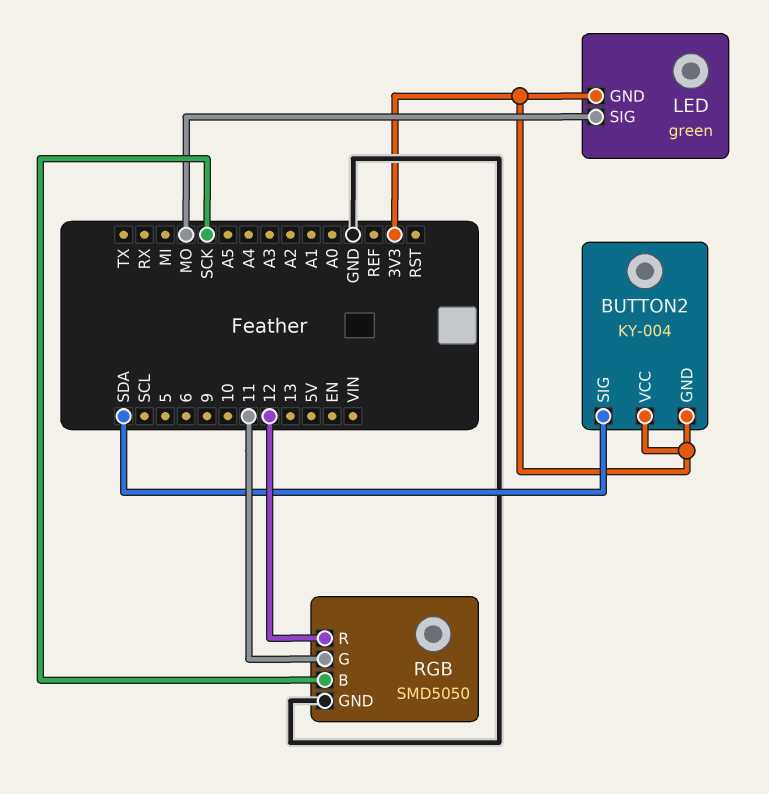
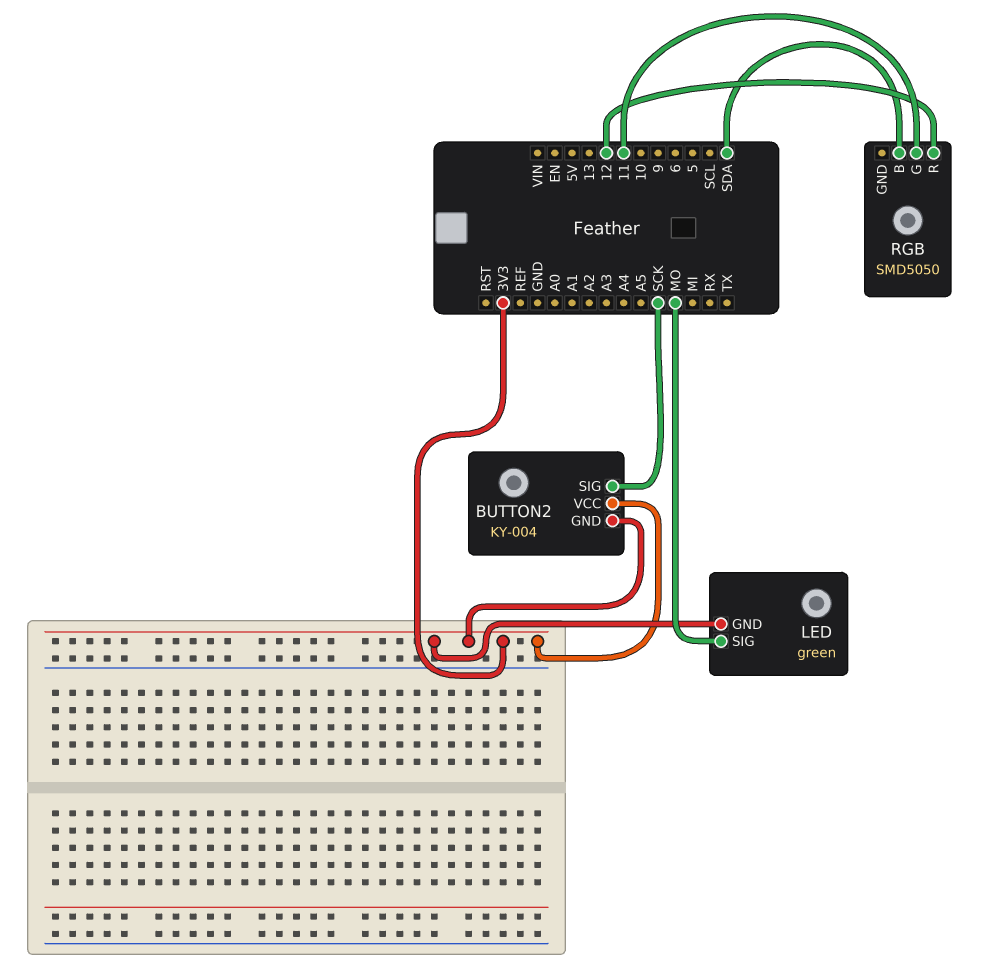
BUTTON2 pin SIG: SDA -> SCK
RGB pin B: SCK -> SDA
RGB pin GND: GND -> none

